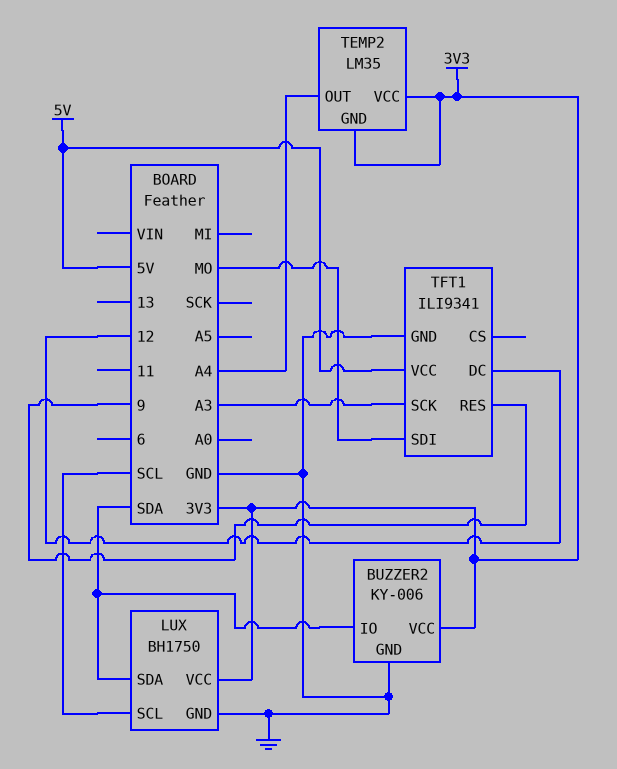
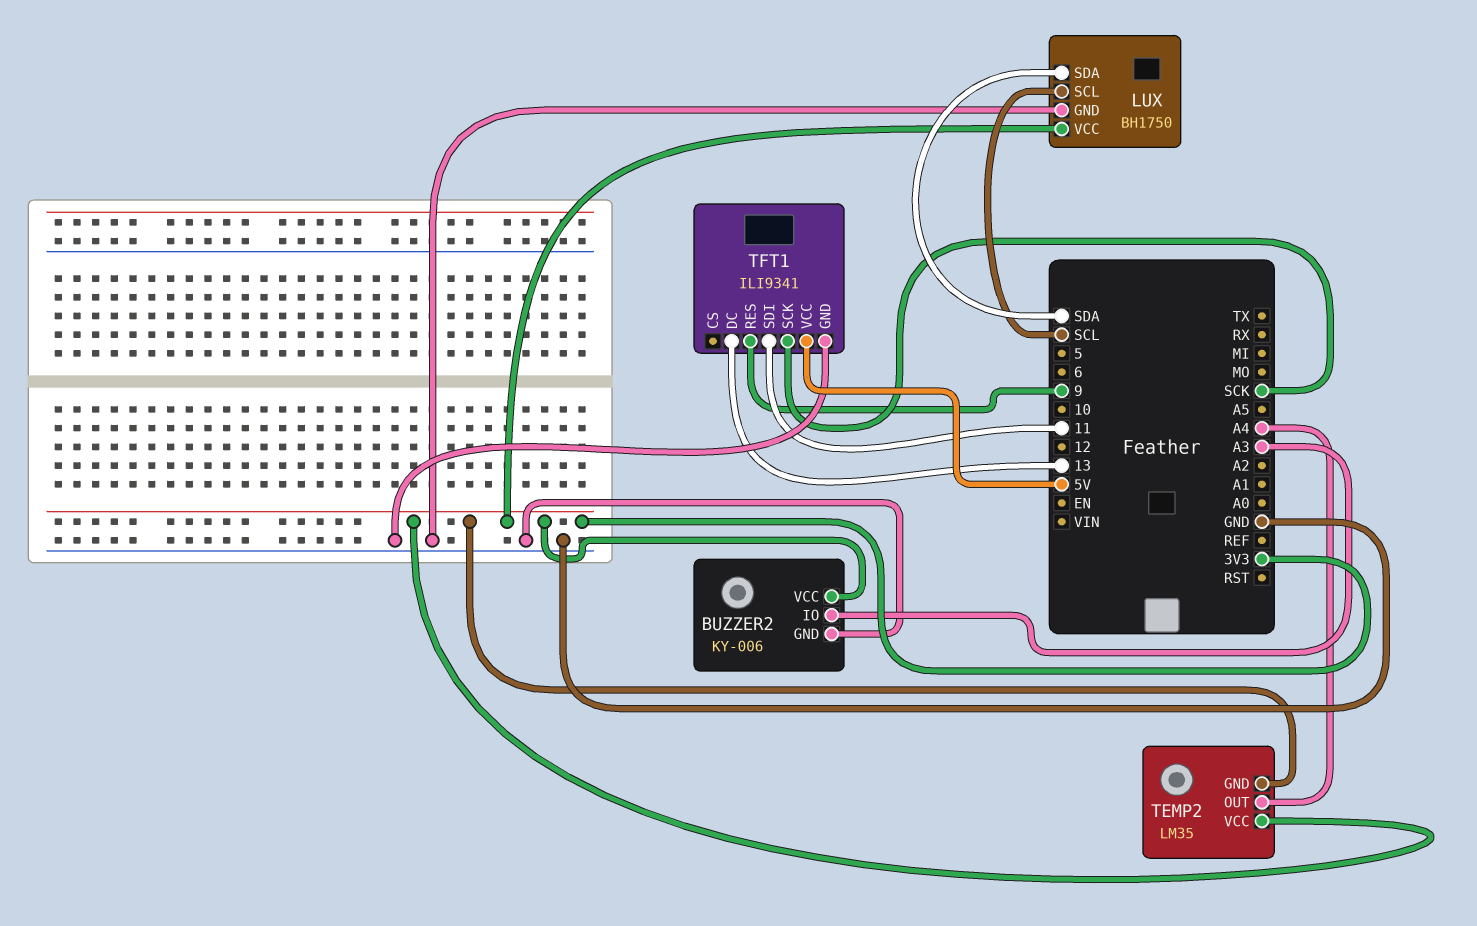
BUZZER2 pin IO: SDA -> A3
TFT1 pin DC: 12 -> 13
TFT1 pin SCK: A3 -> SCK
TFT1 pin SDI: MO -> 11

